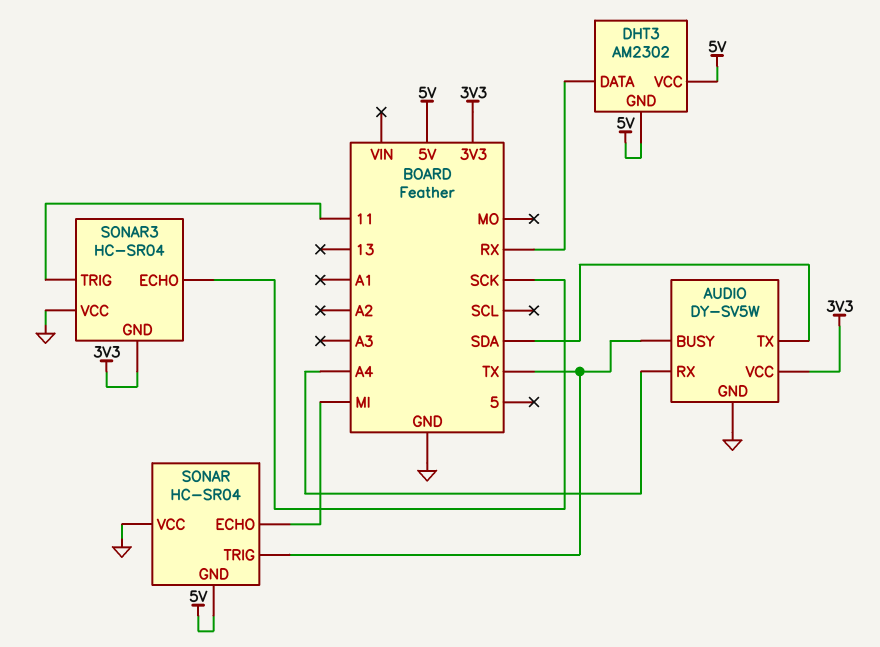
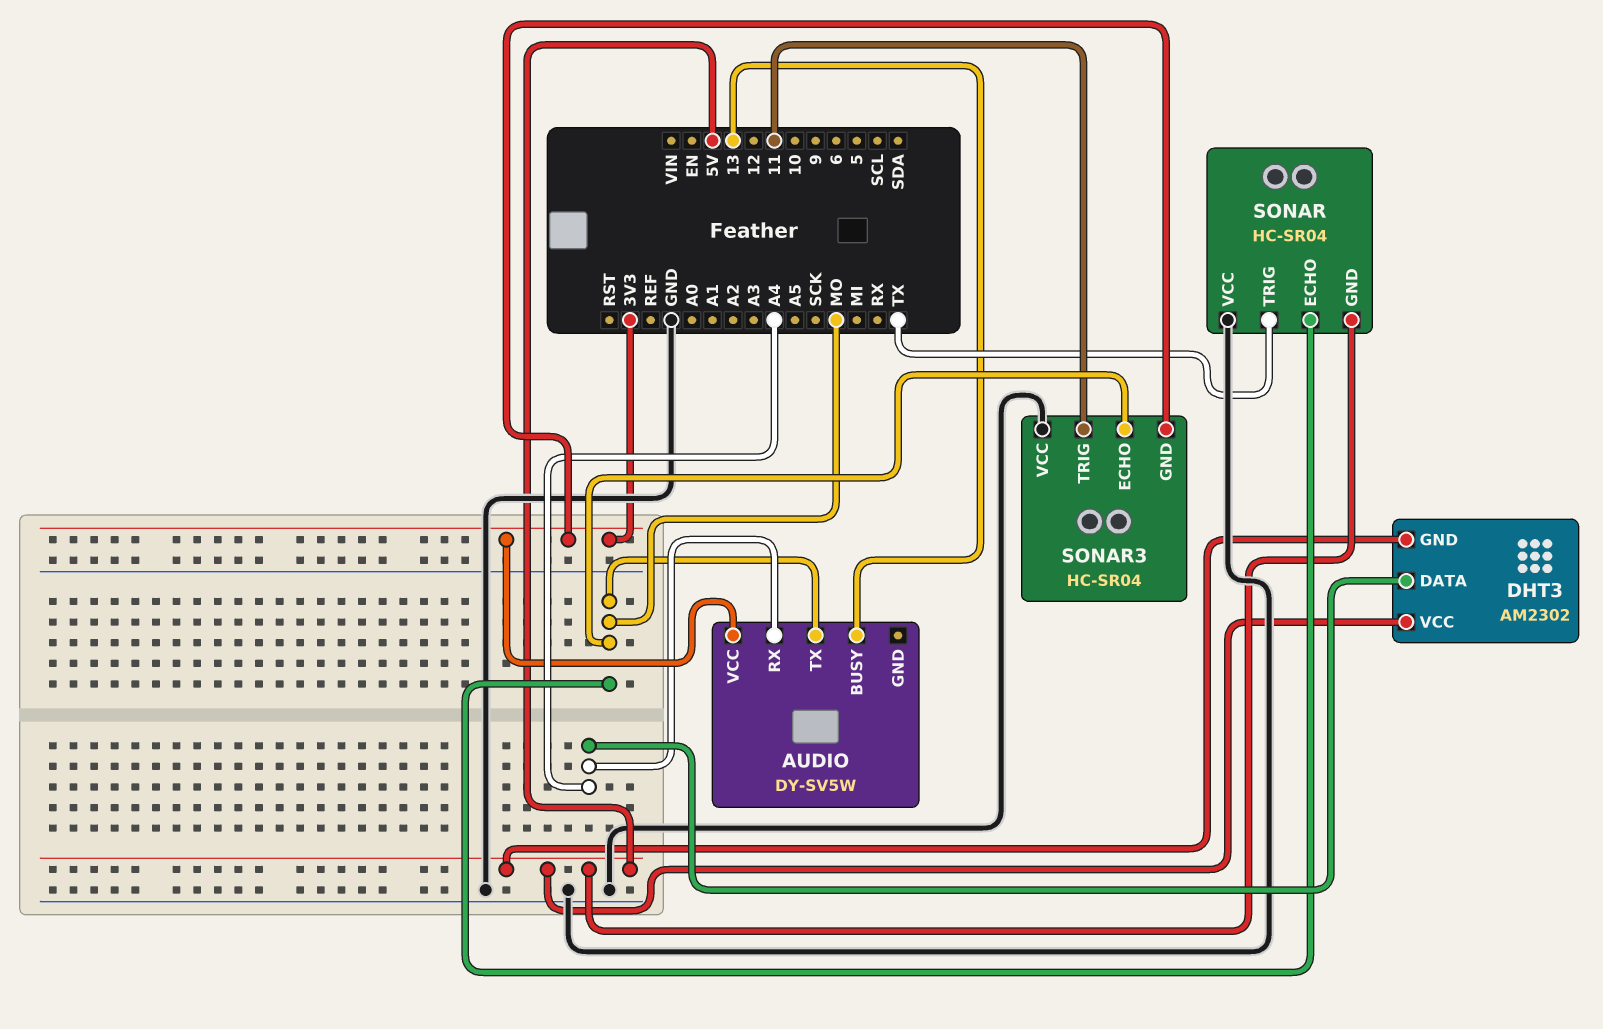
AUDIO pin BUSY: TX -> 13
AUDIO pin GND: GND -> none
AUDIO pin TX: SDA -> MO
DHT3 pin DATA: RX -> A4
SONAR pin ECHO: MI -> MO
SONAR3 pin ECHO: SCK -> MO

